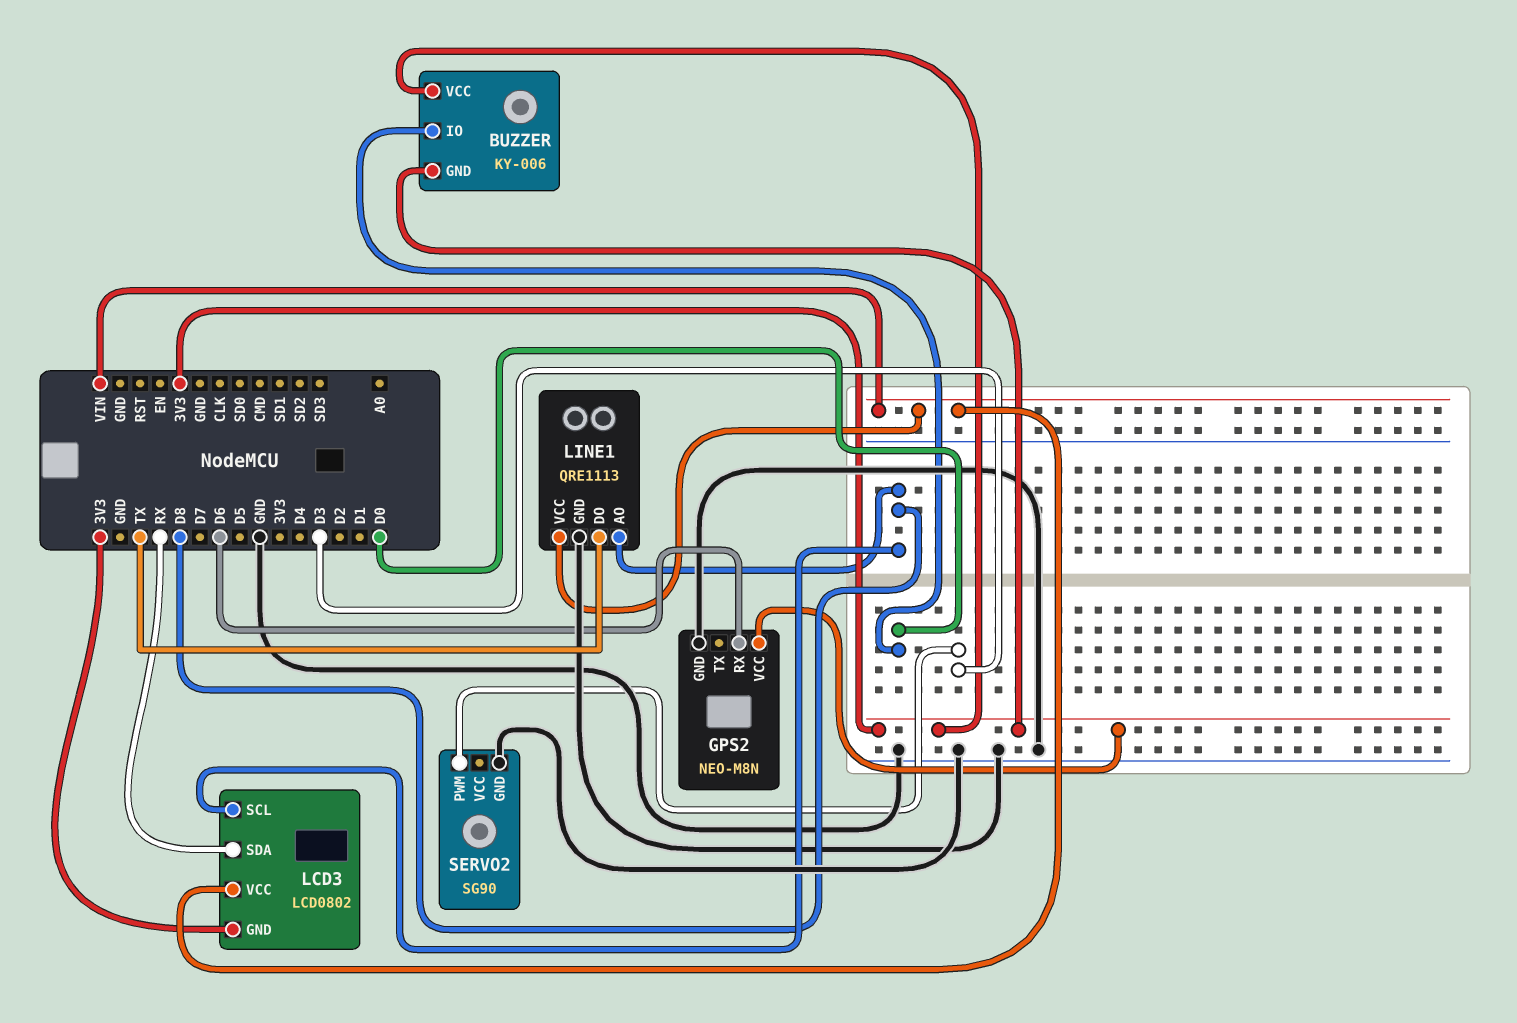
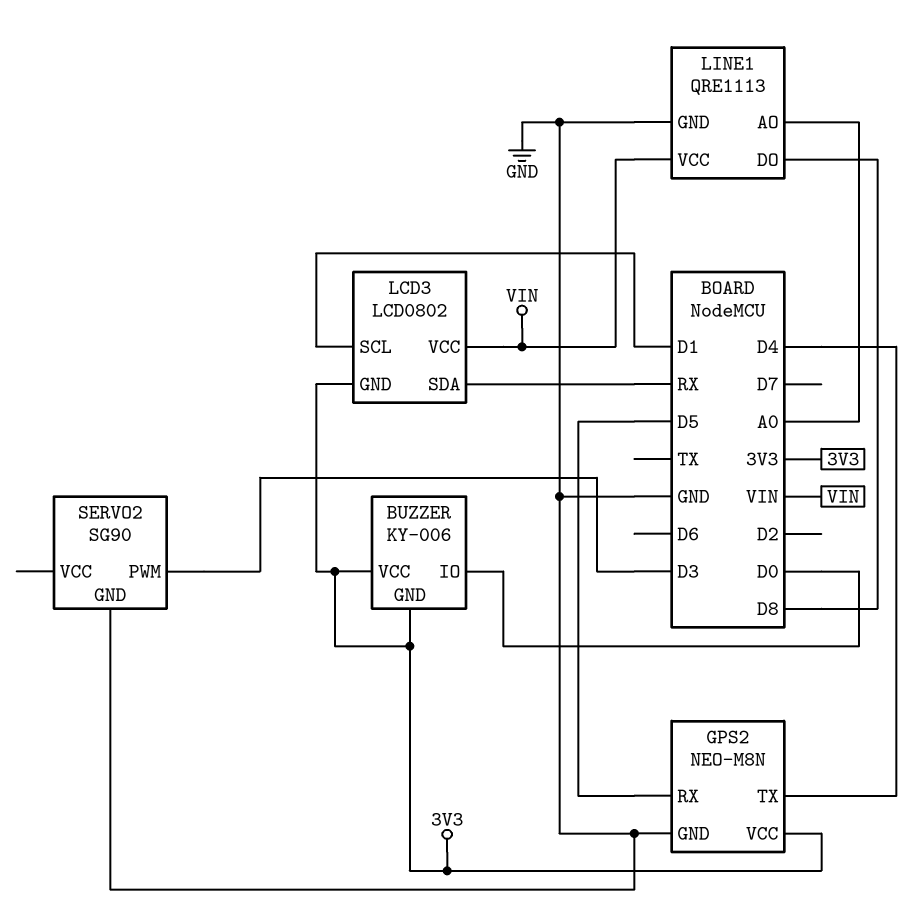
GPS2 pin RX: D6 -> D5
GPS2 pin TX: none -> D4
LCD3 pin SCL: D8 -> D1
LINE1 pin AO: D8 -> A0
LINE1 pin DO: TX -> D8

